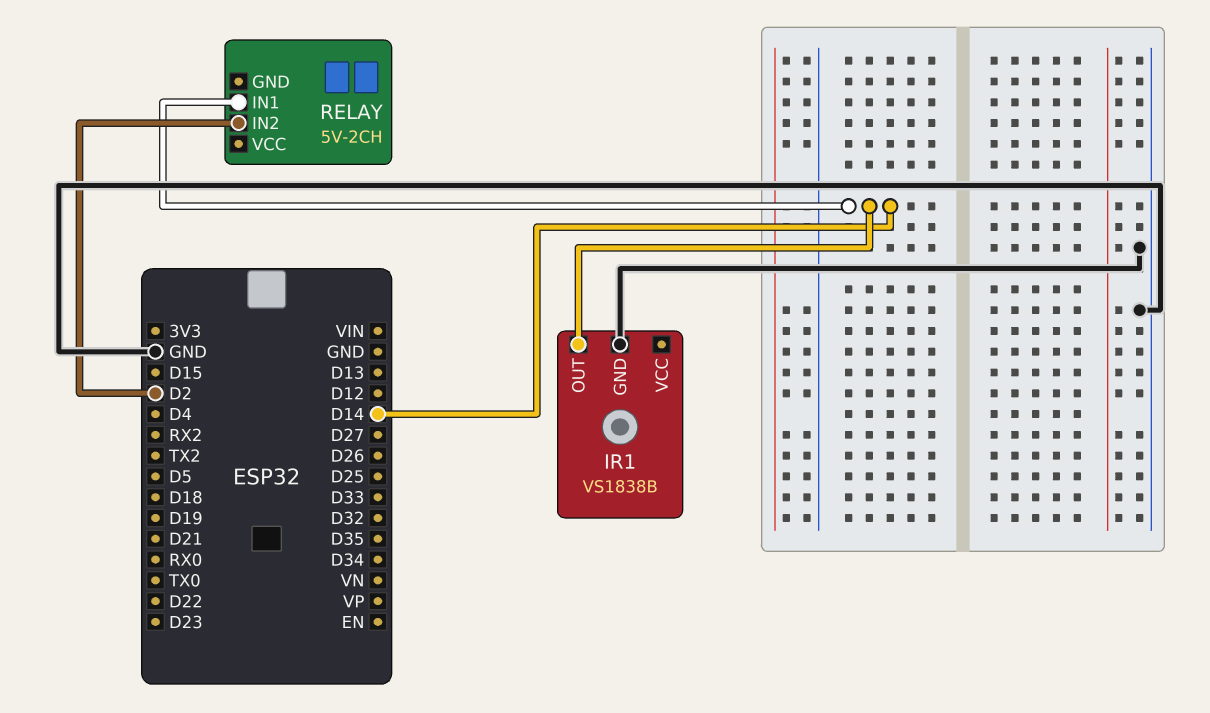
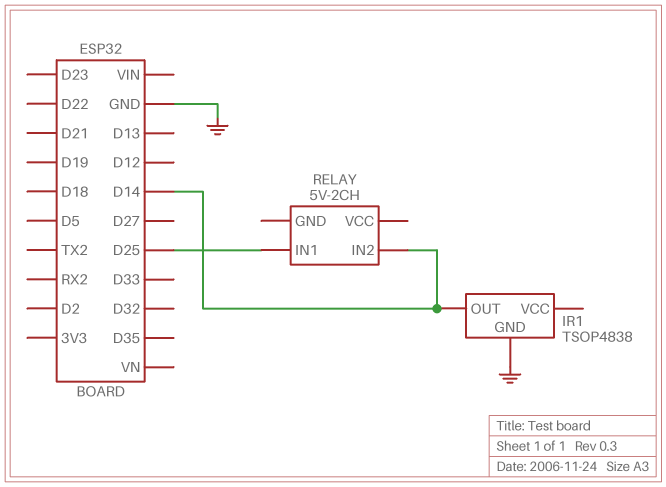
IR1: VS1838B -> TSOP4838
RELAY pin IN1: D14 -> D25
RELAY pin IN2: D2 -> D14

